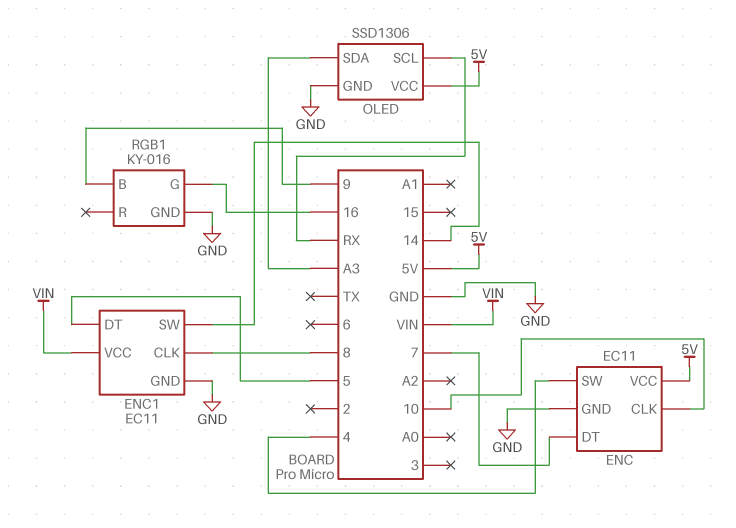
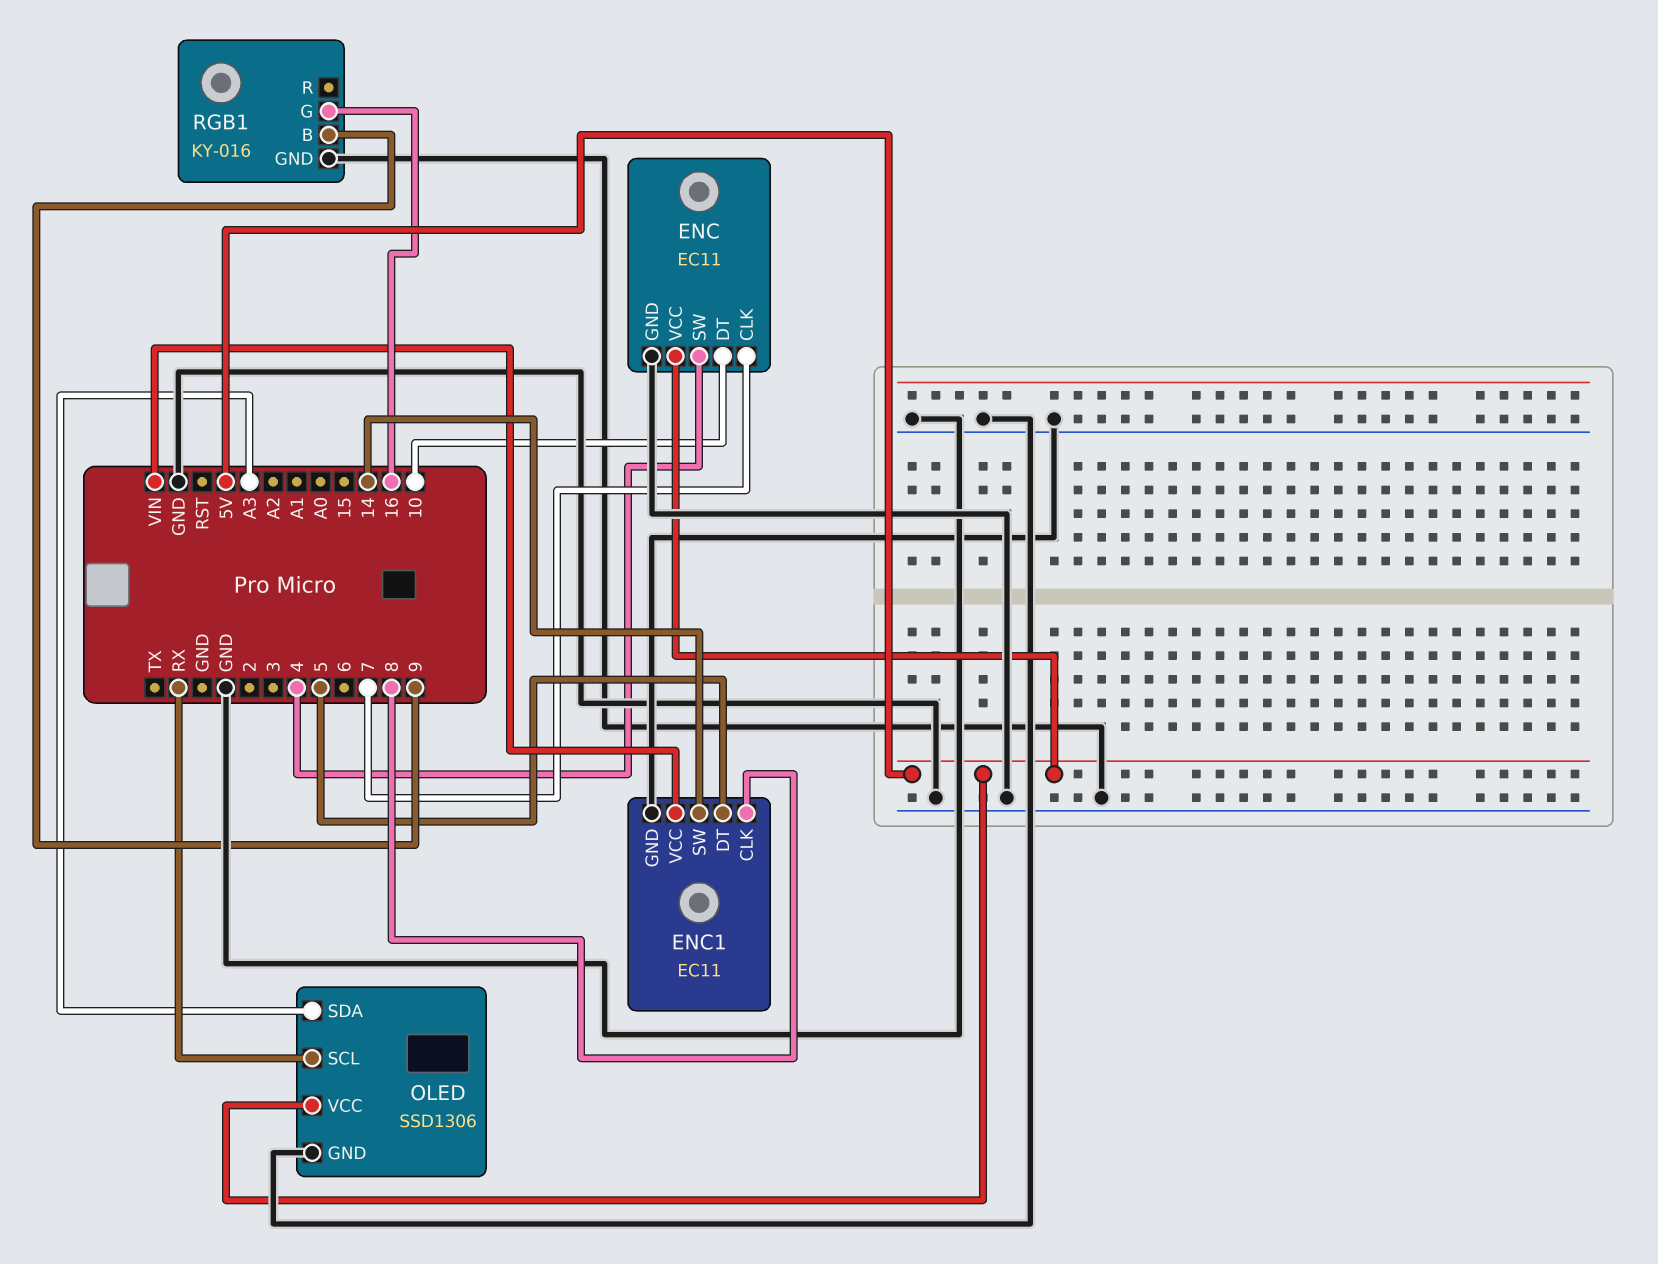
ENC pin CLK: 10 -> 7
ENC pin DT: 7 -> 10

